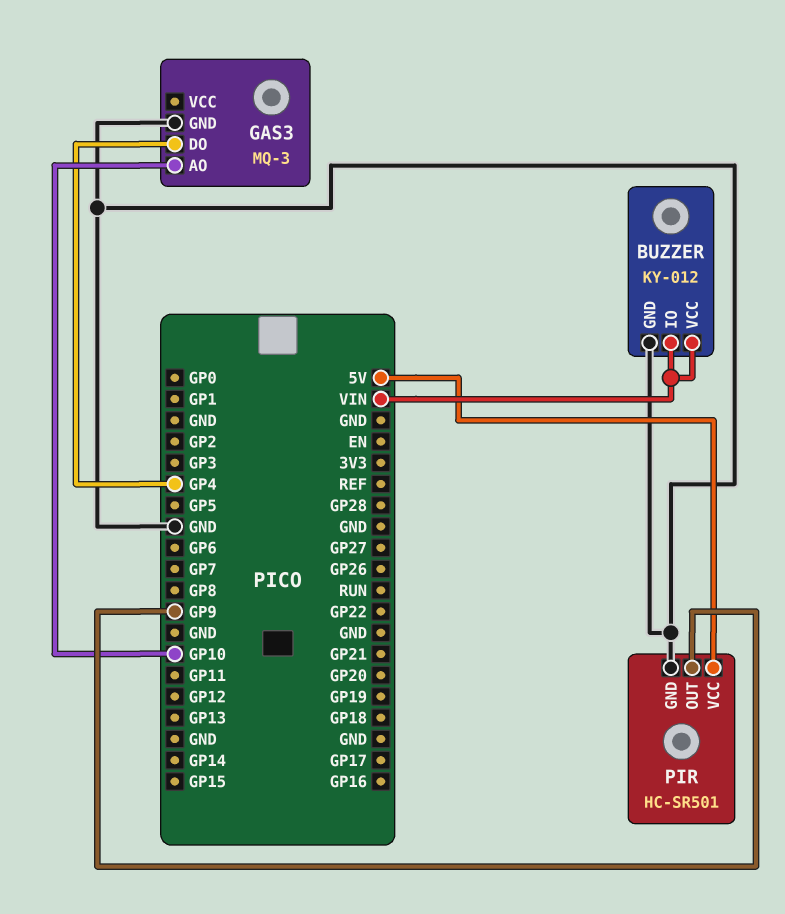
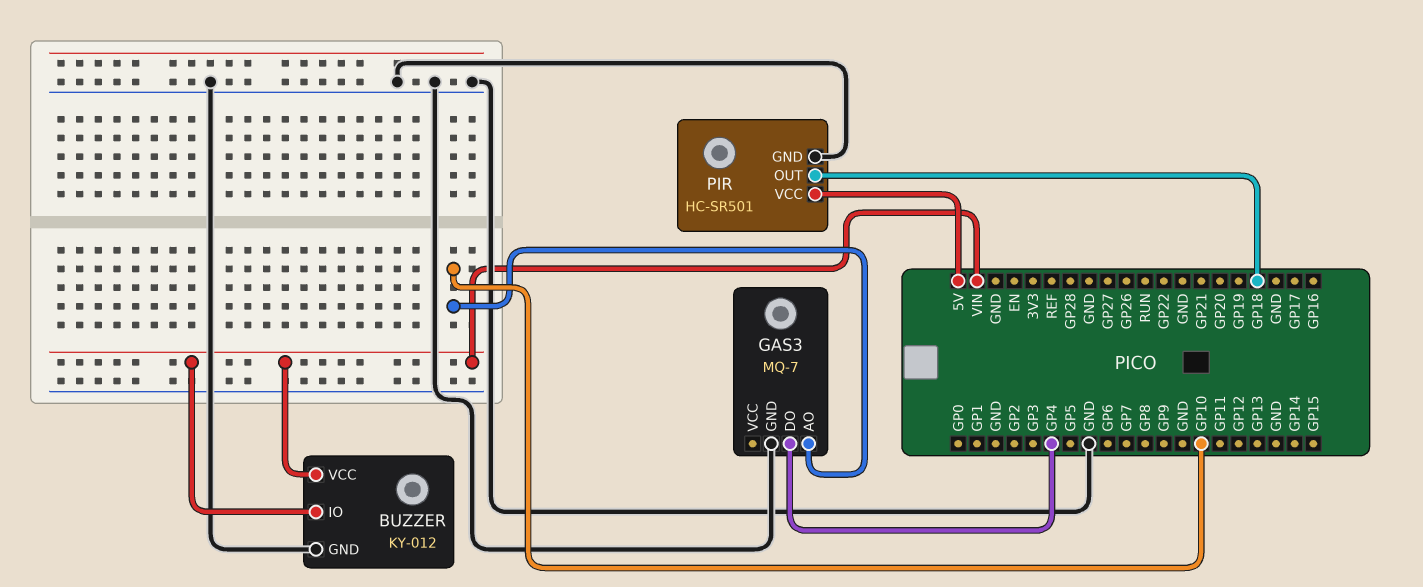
GAS3: MQ-3 -> MQ-7
PIR pin OUT: GP9 -> GP18

